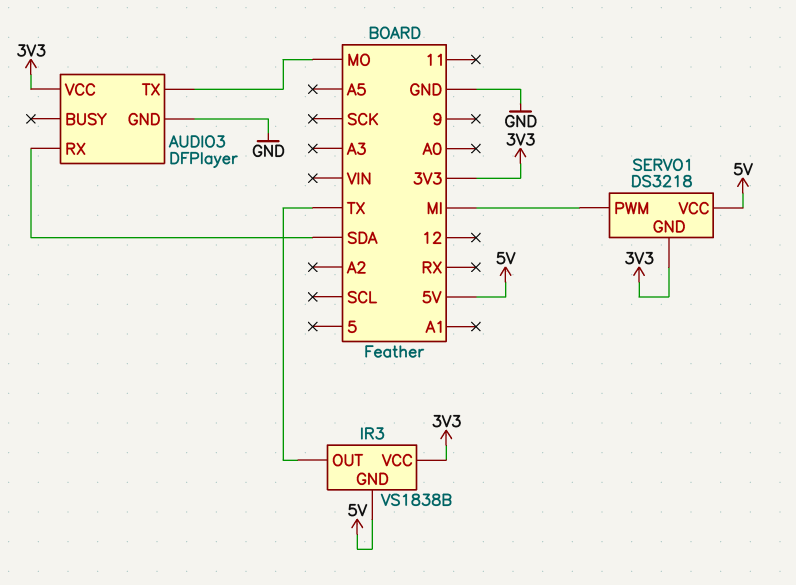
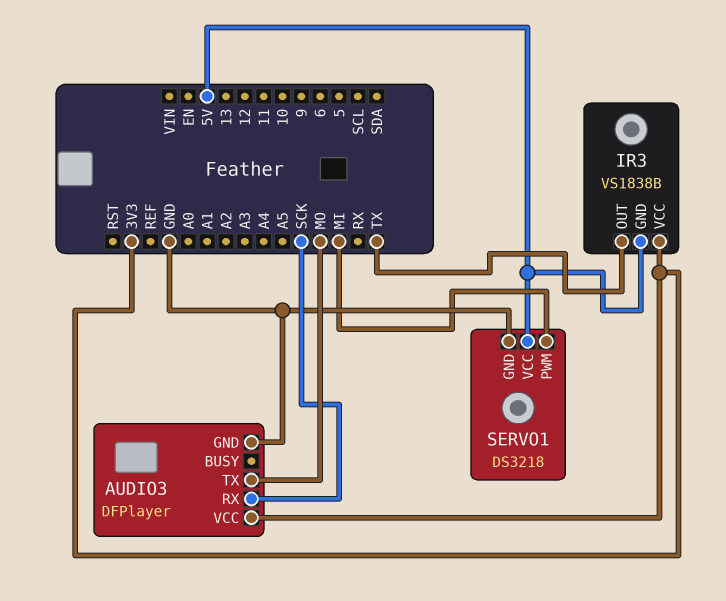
AUDIO3 pin RX: SDA -> SCK
SERVO1 pin GND: 3V3 -> GND

